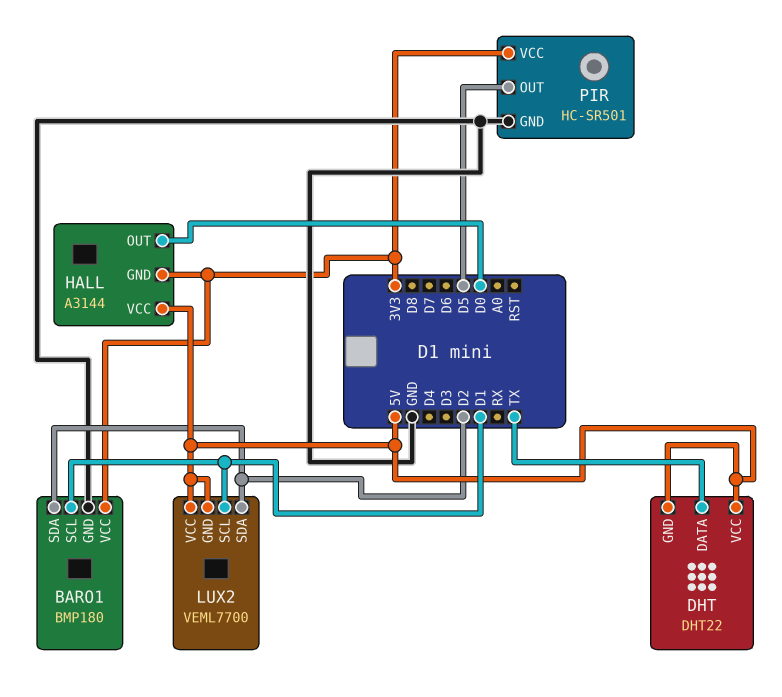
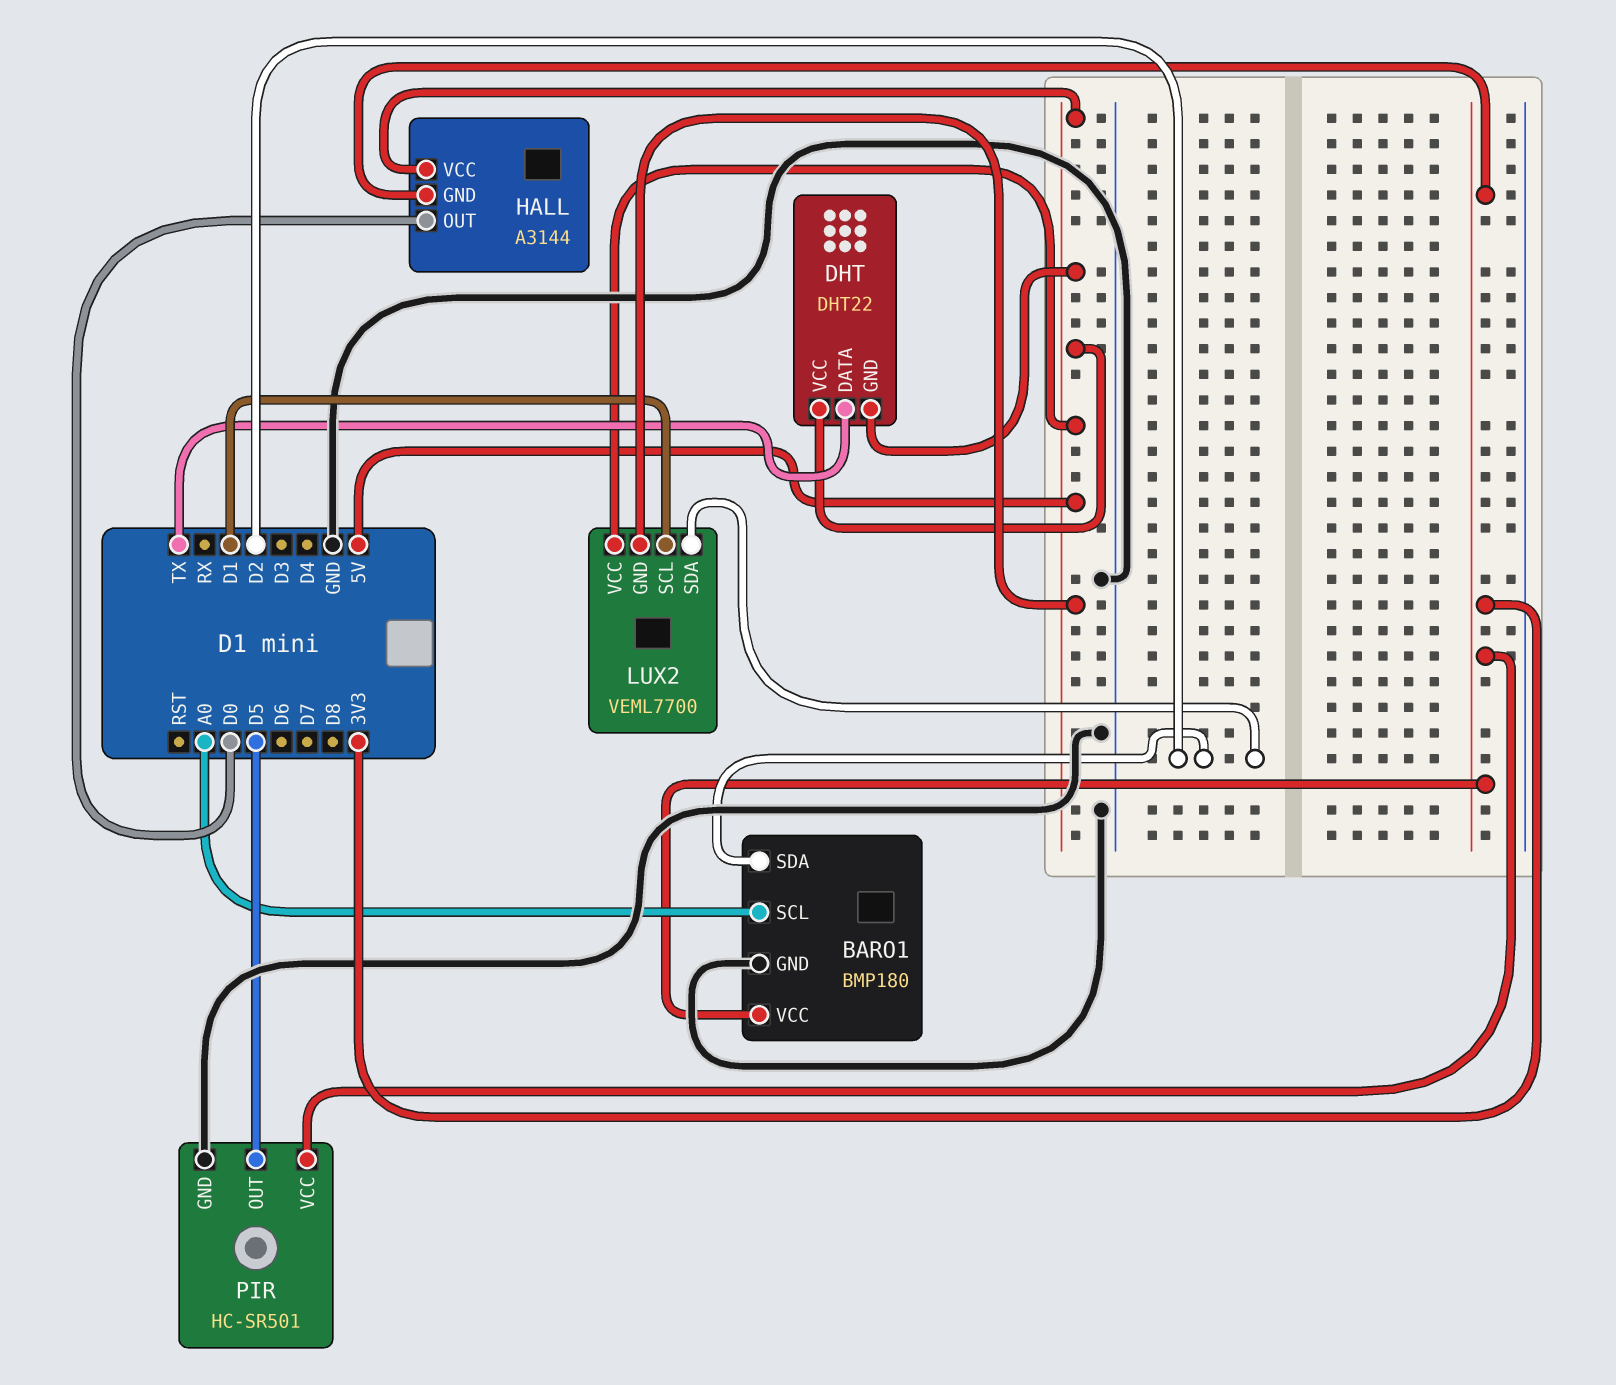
BARO1 pin SCL: D1 -> A0

